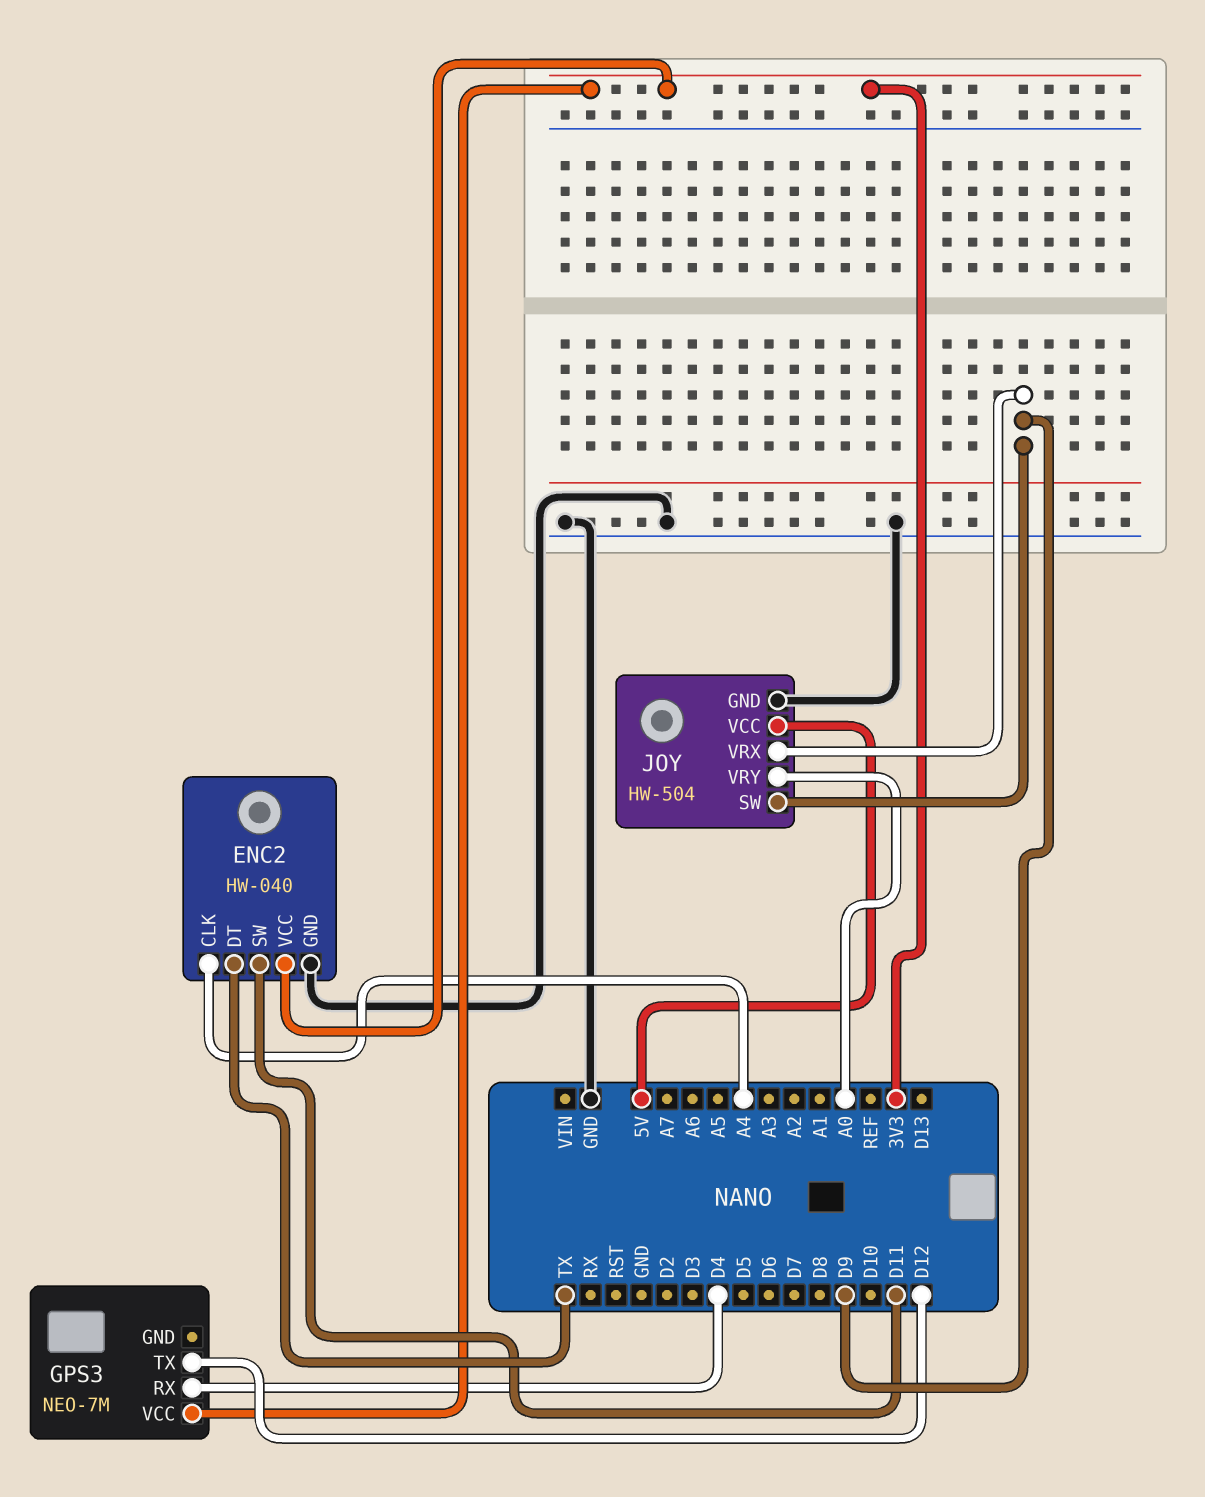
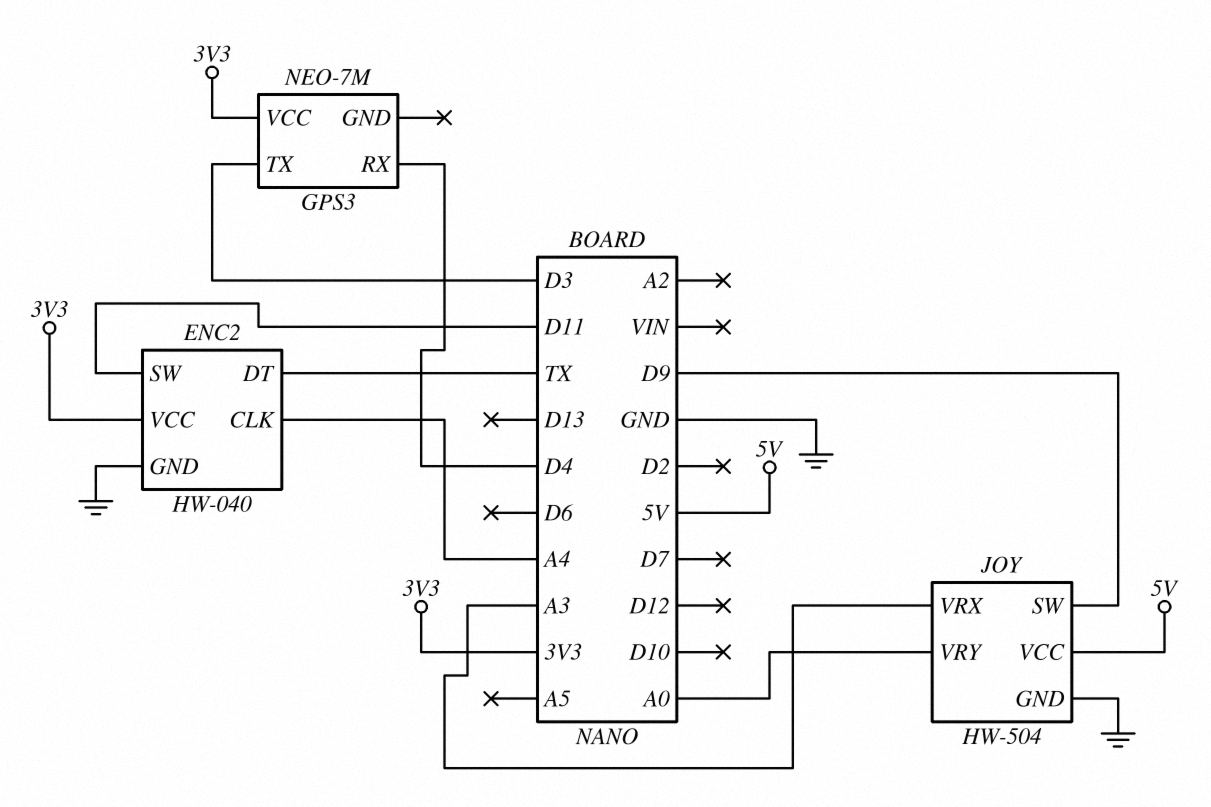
GPS3 pin TX: D12 -> D3
JOY pin VRX: D9 -> A3

